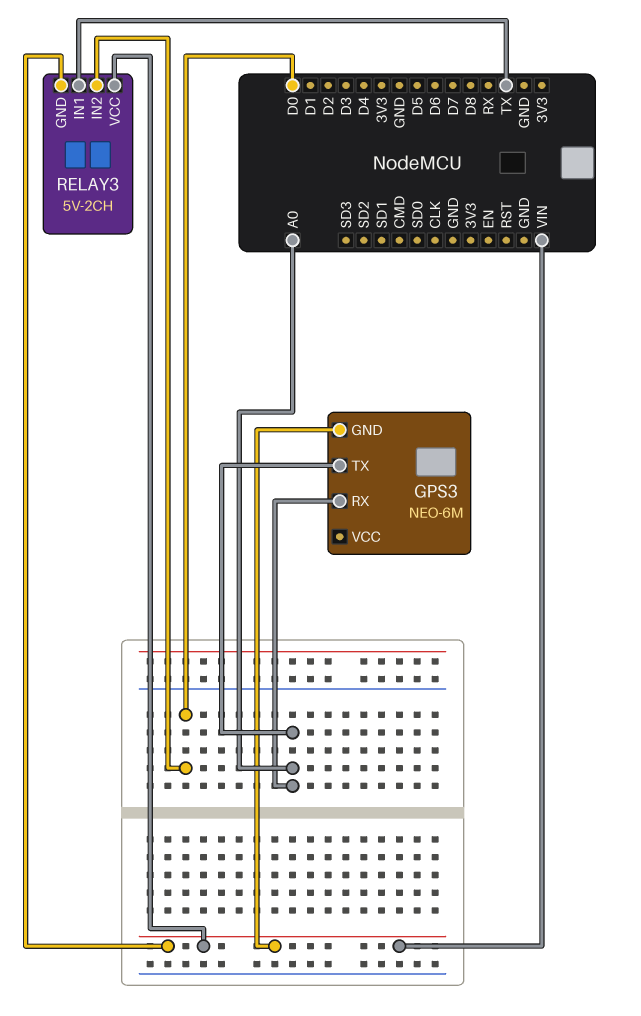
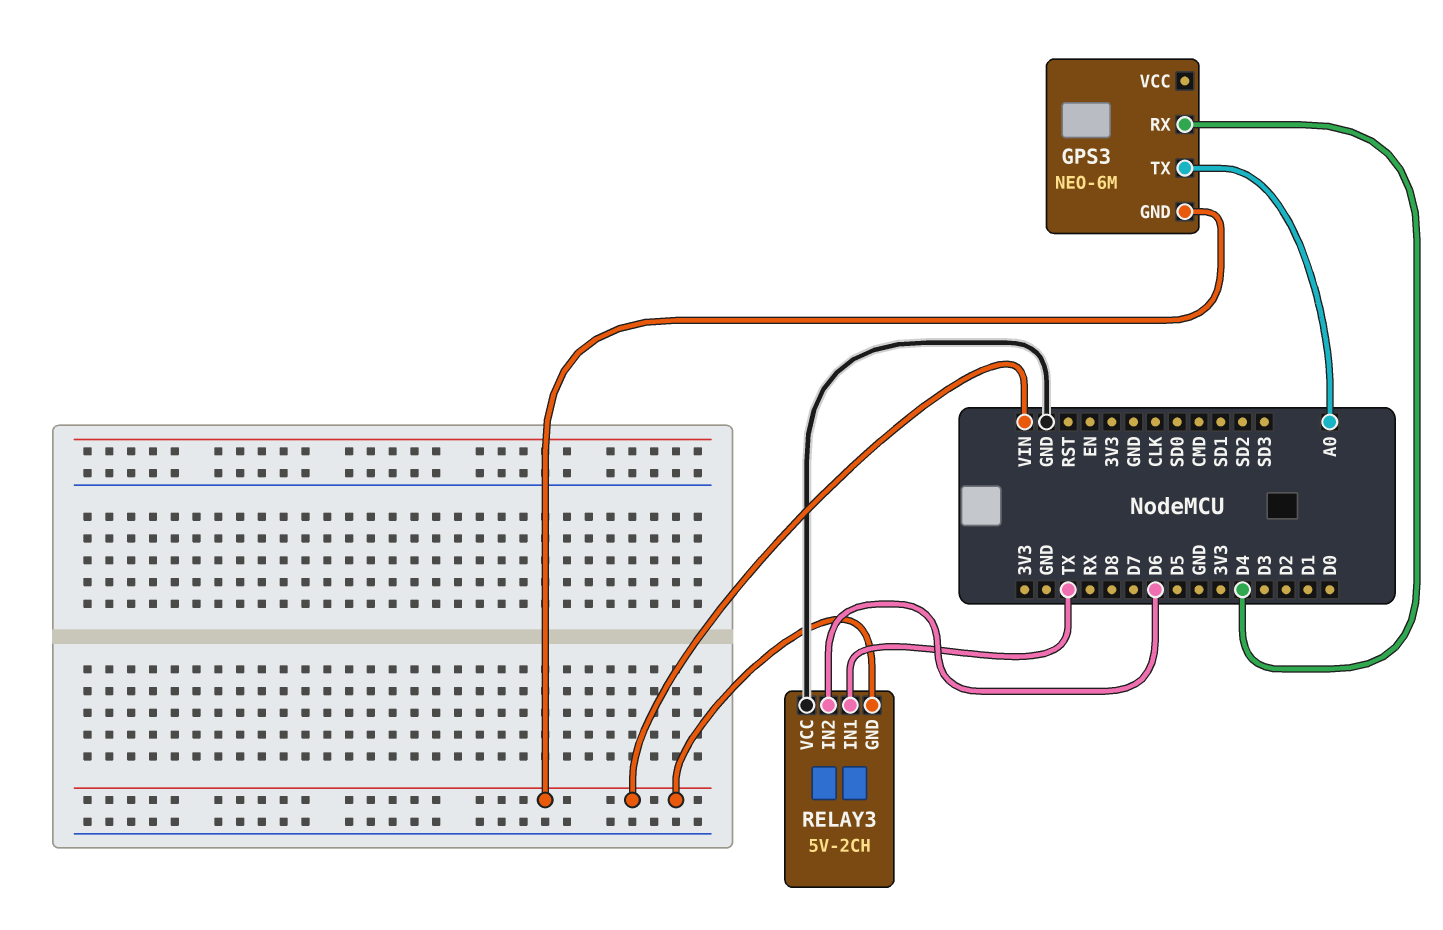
GPS3 pin RX: A0 -> D4
RELAY3 pin IN2: D0 -> D6
RELAY3 pin VCC: VIN -> GND

